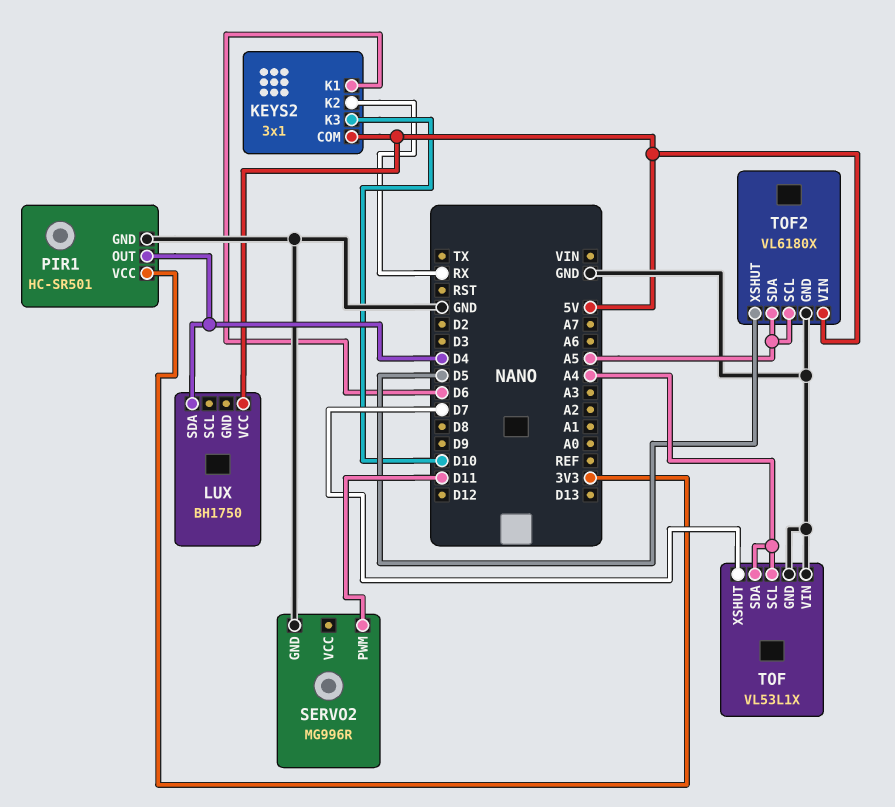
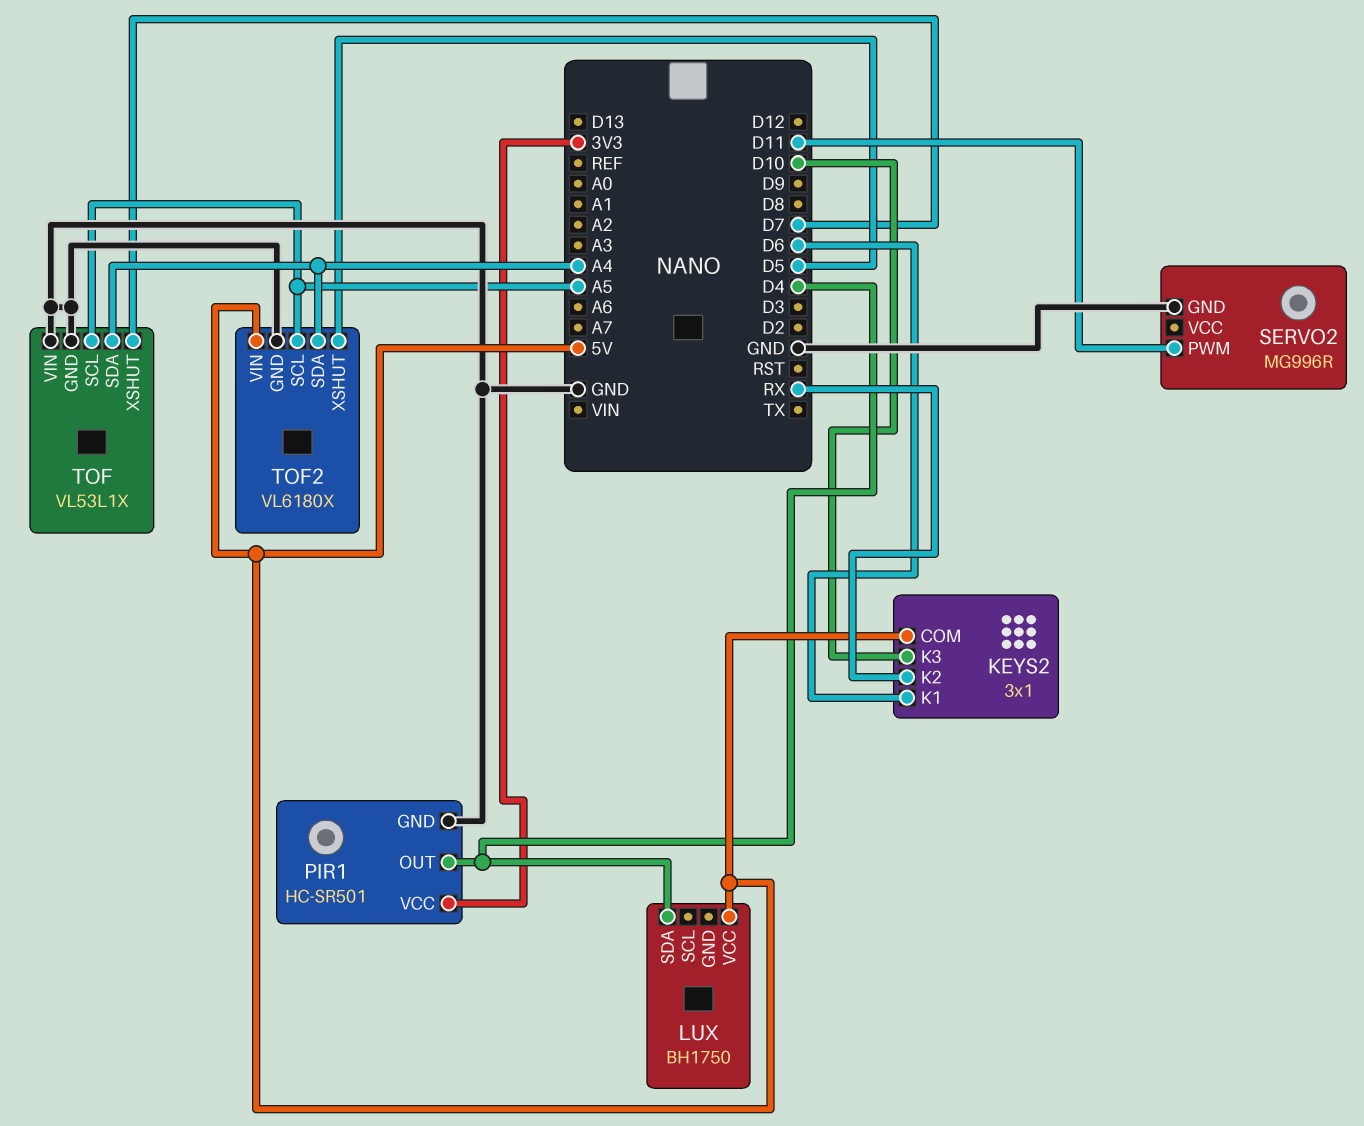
TOF pin SCL: A4 -> A5
TOF2 pin SDA: A5 -> A4

